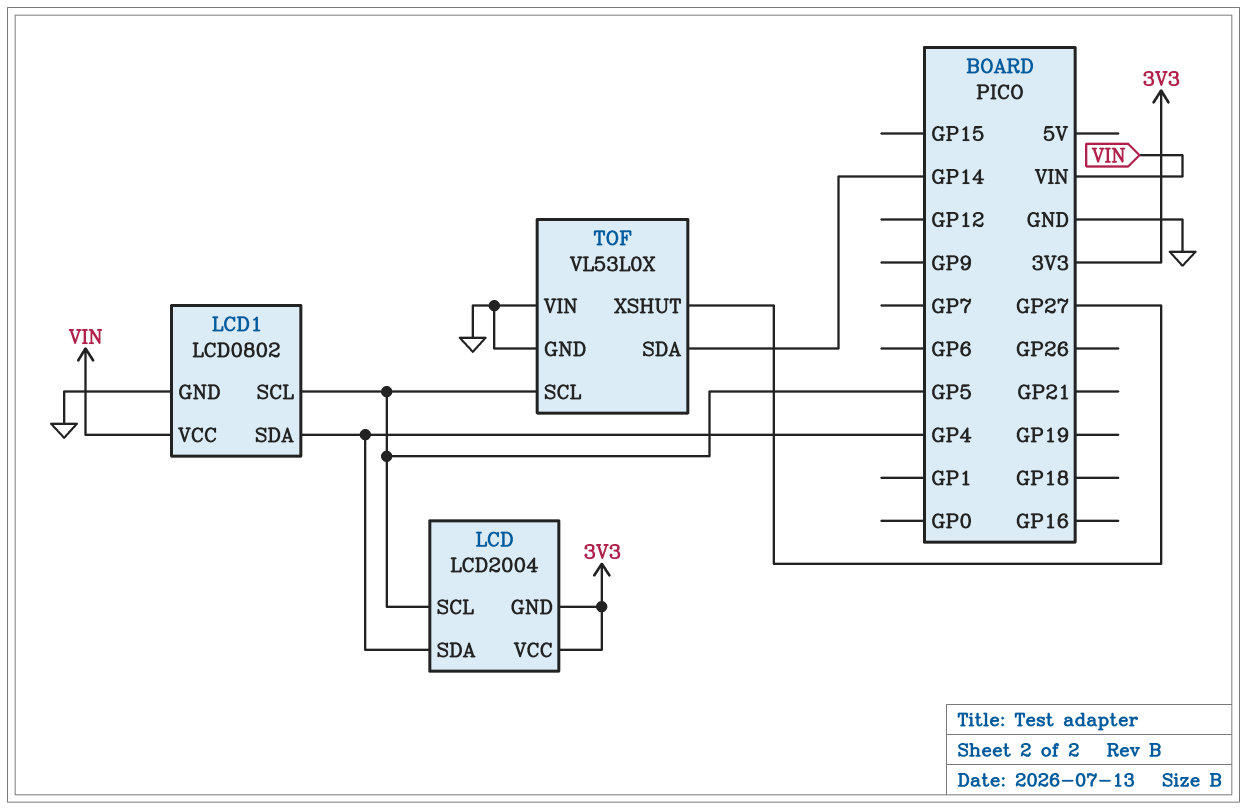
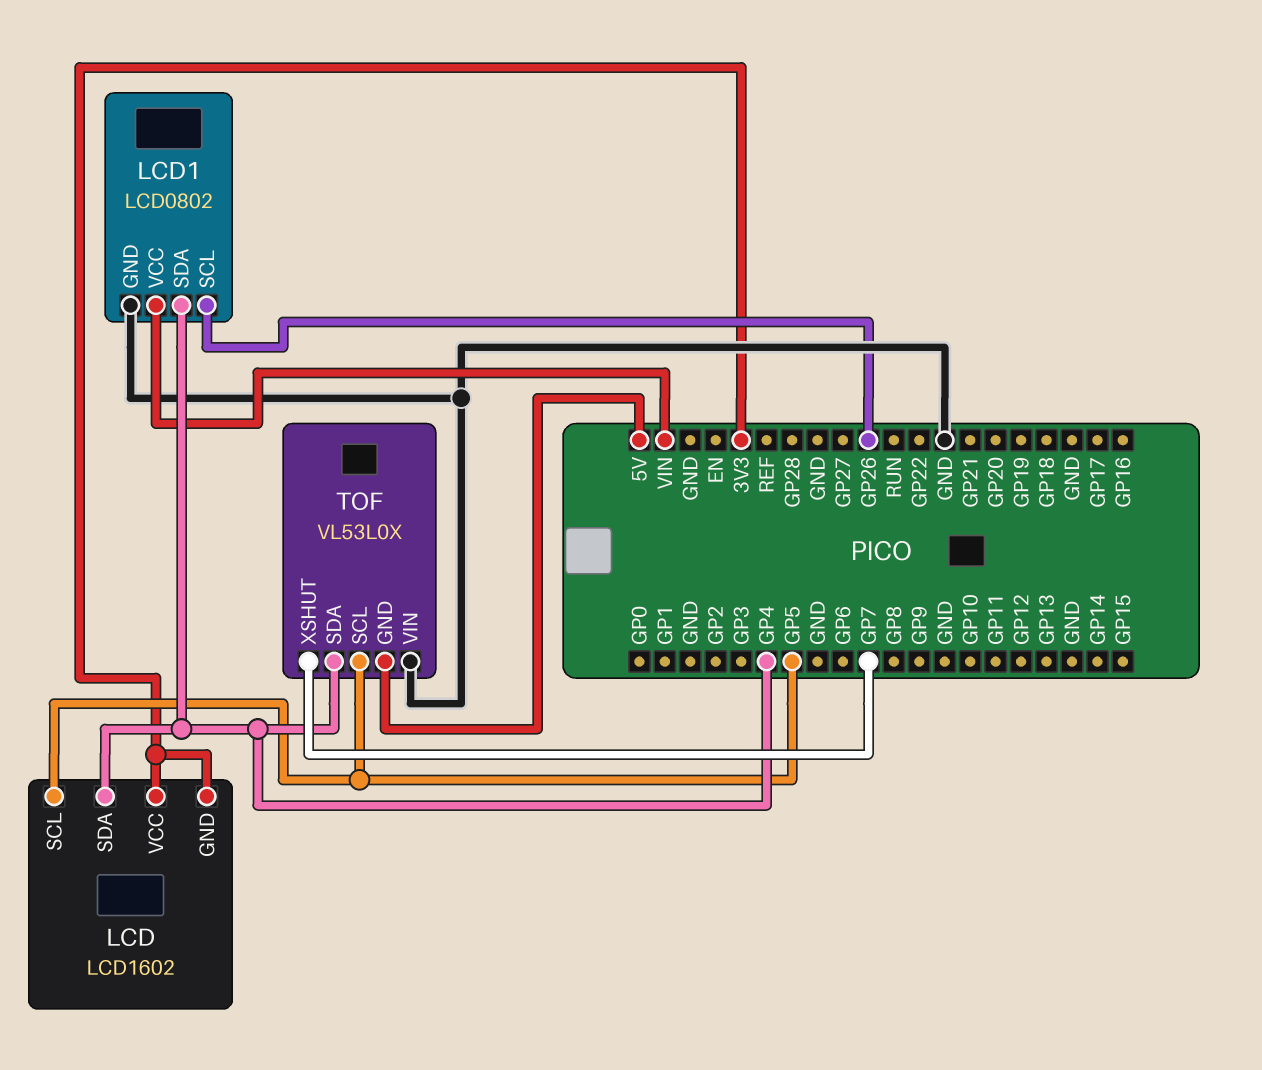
LCD: LCD2004 -> LCD1602
LCD1 pin SCL: GP5 -> GP26
TOF pin GND: GND -> 5V
TOF pin SDA: GP14 -> GP4
TOF pin XSHUT: GP27 -> GP7

